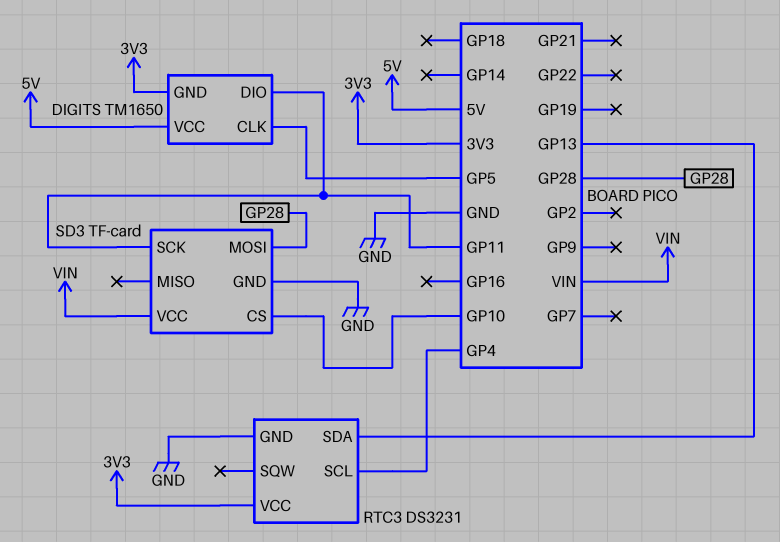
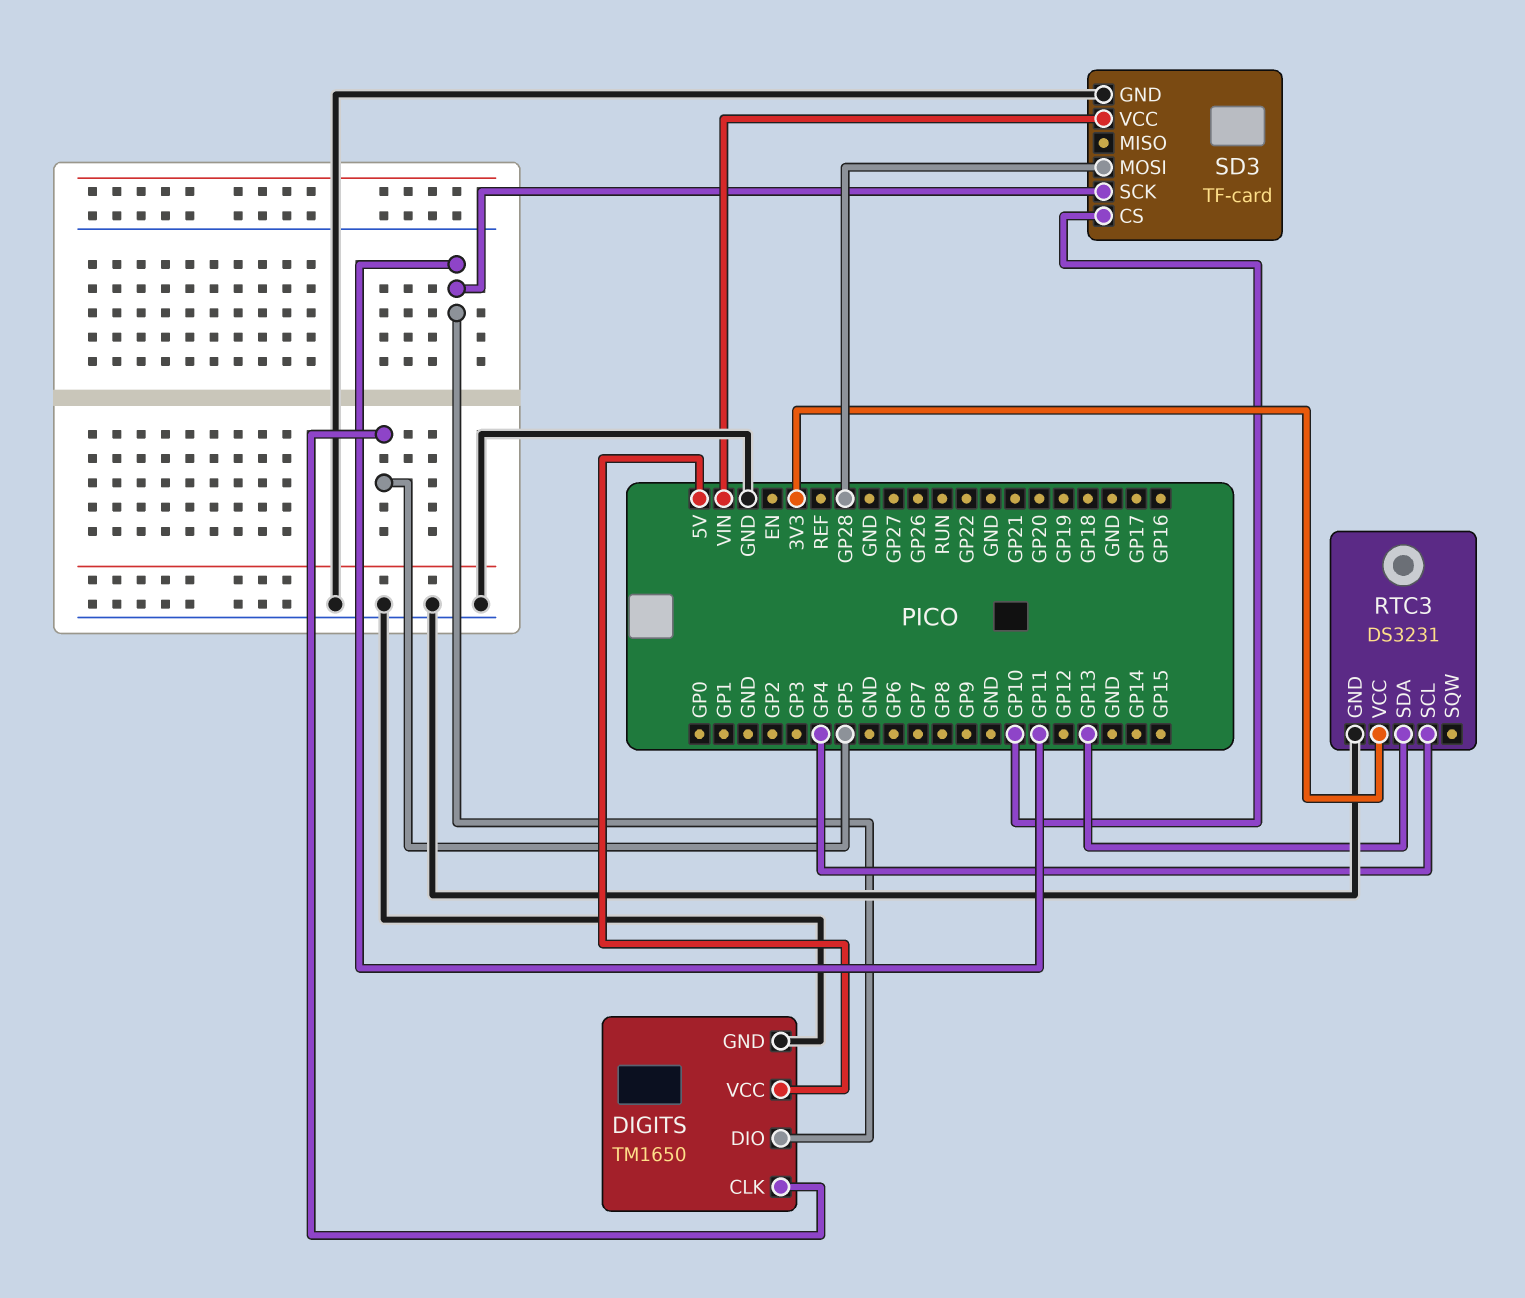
DIGITS pin GND: 3V3 -> GND

